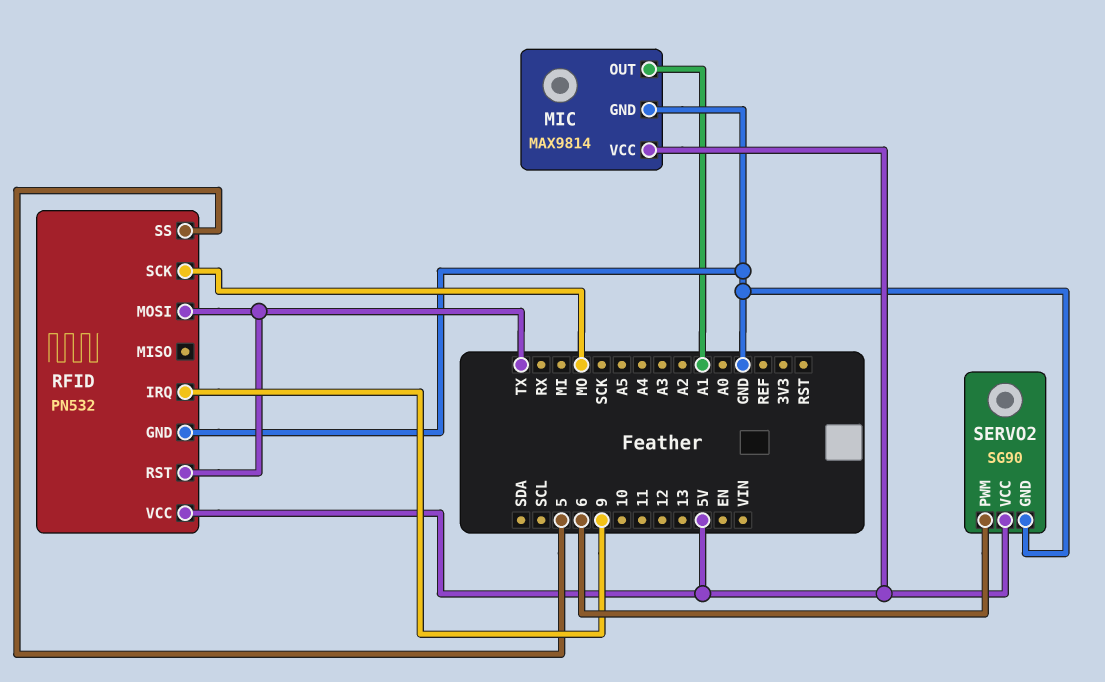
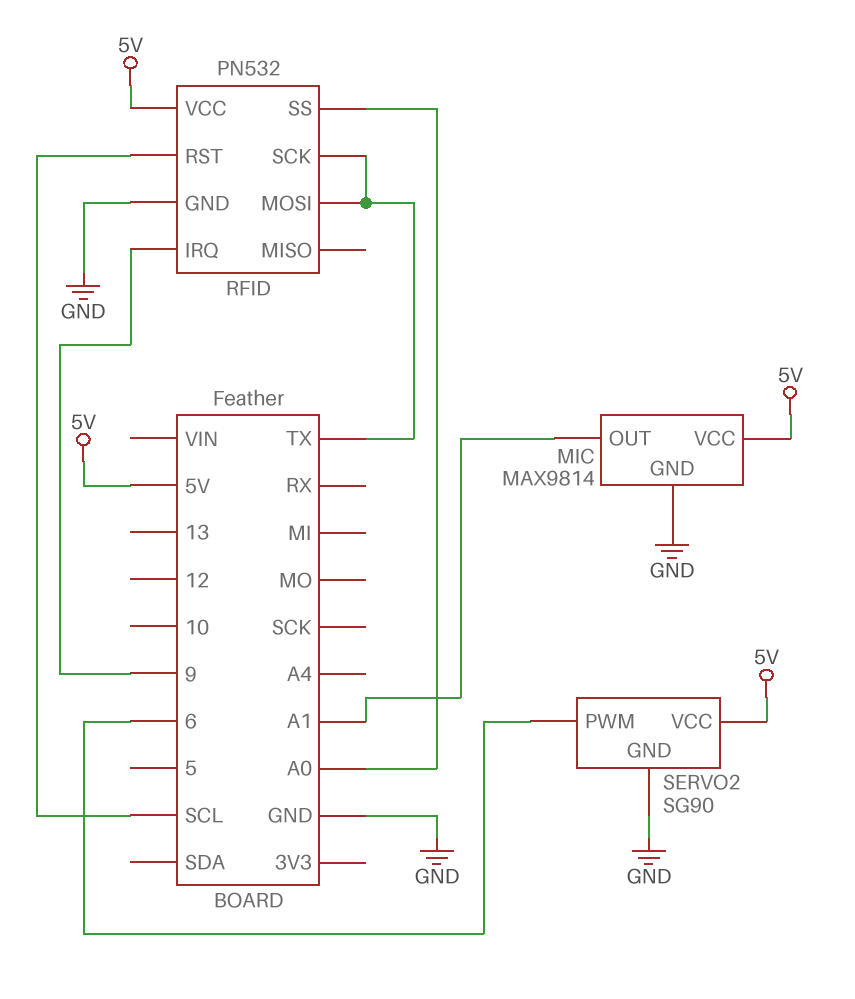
RFID pin RST: TX -> SCL
RFID pin SCK: MO -> TX
RFID pin SS: 5 -> A0

